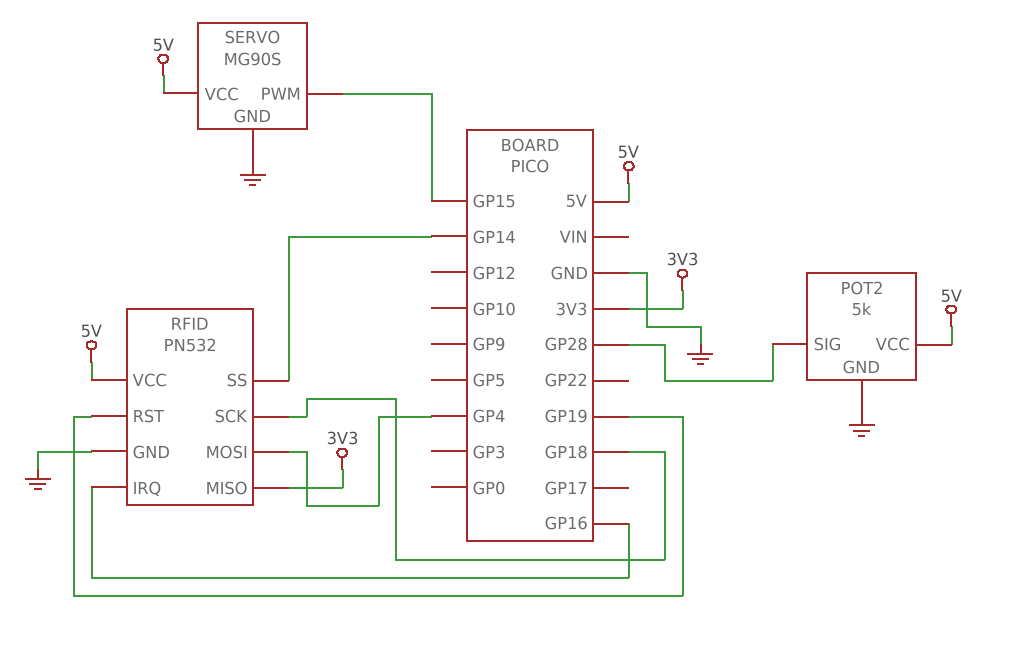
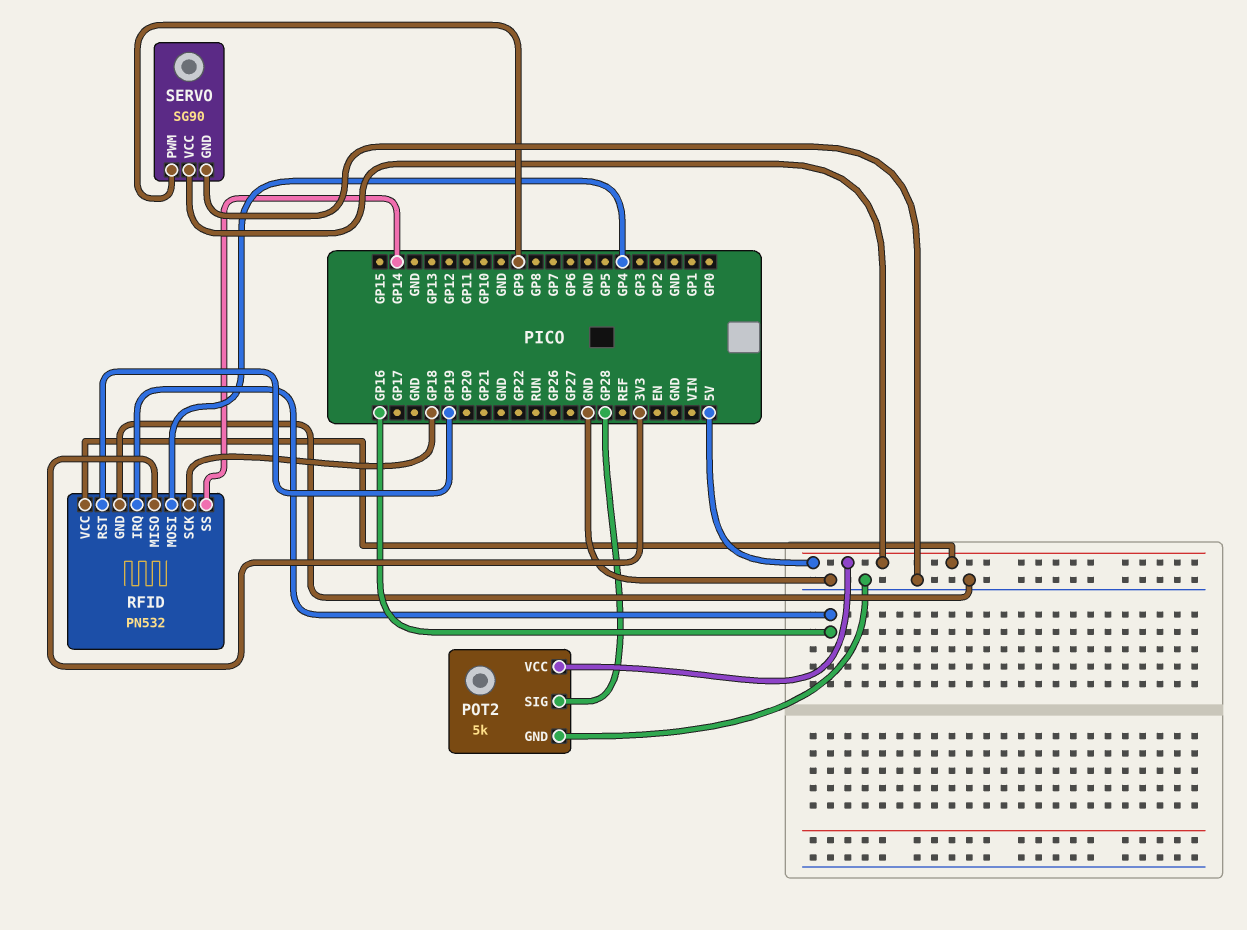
SERVO: MG90S -> SG90
SERVO pin PWM: GP15 -> GP9

